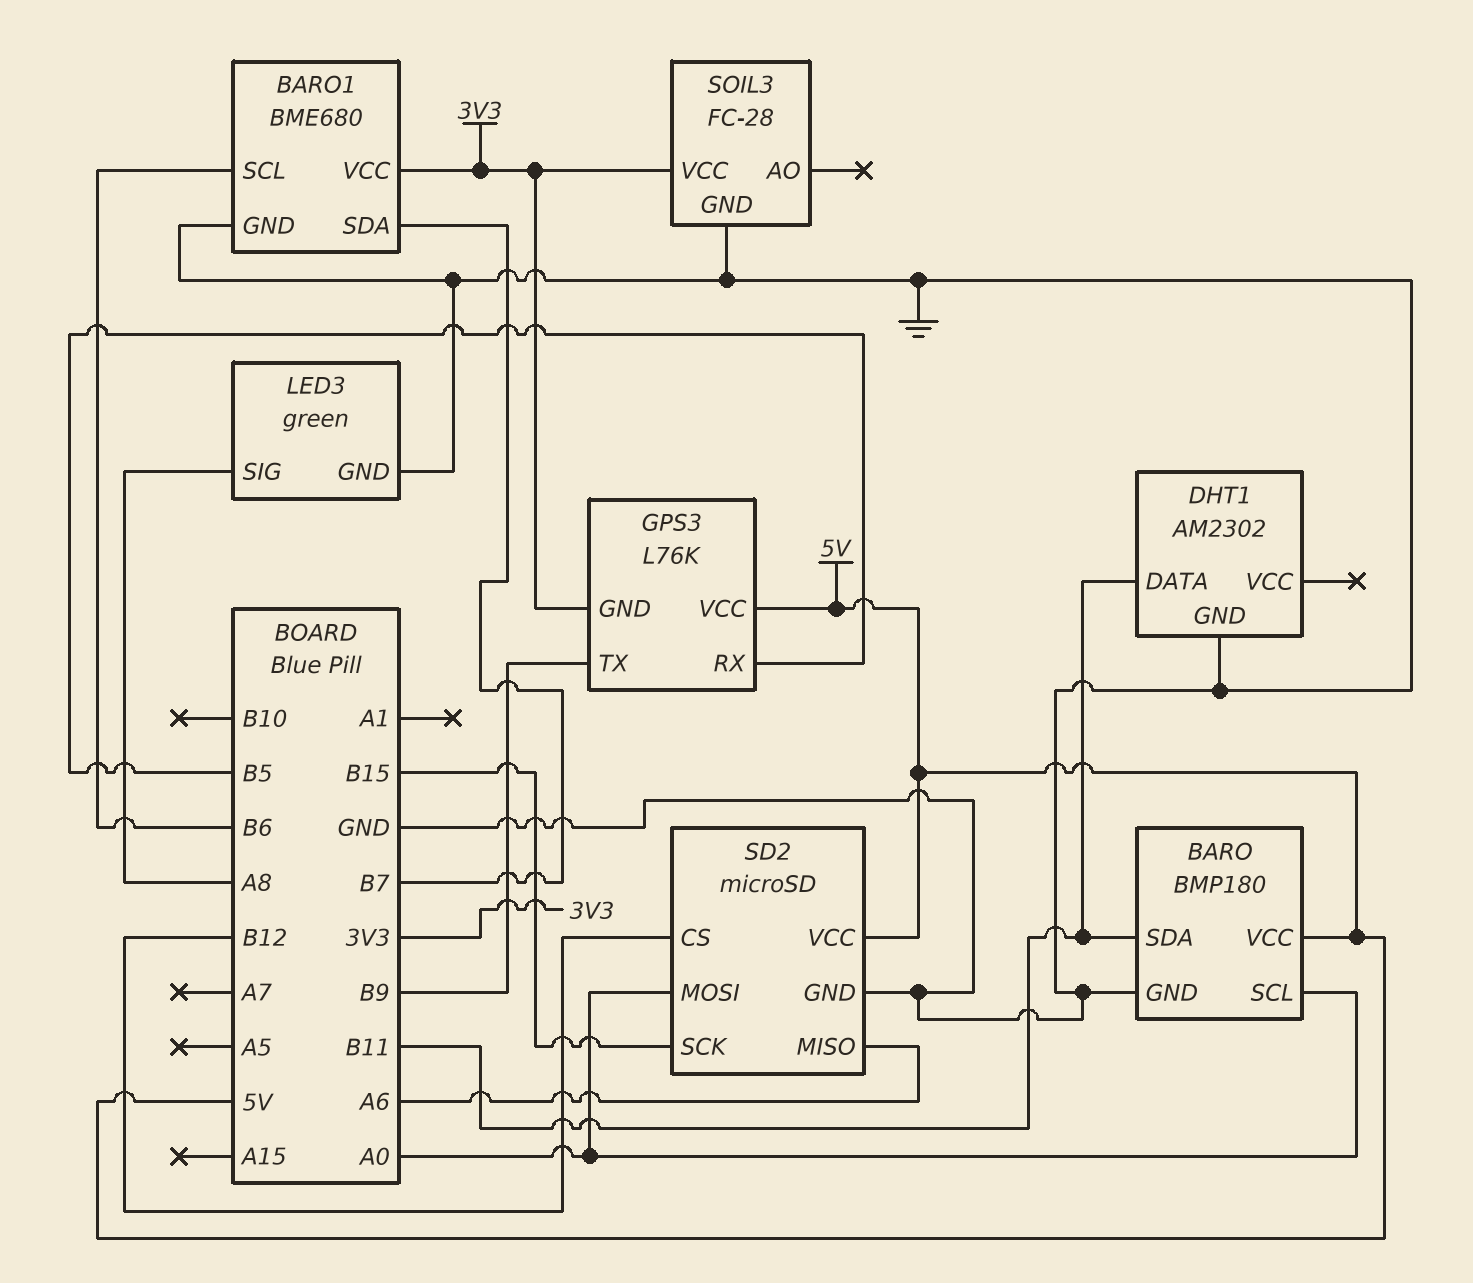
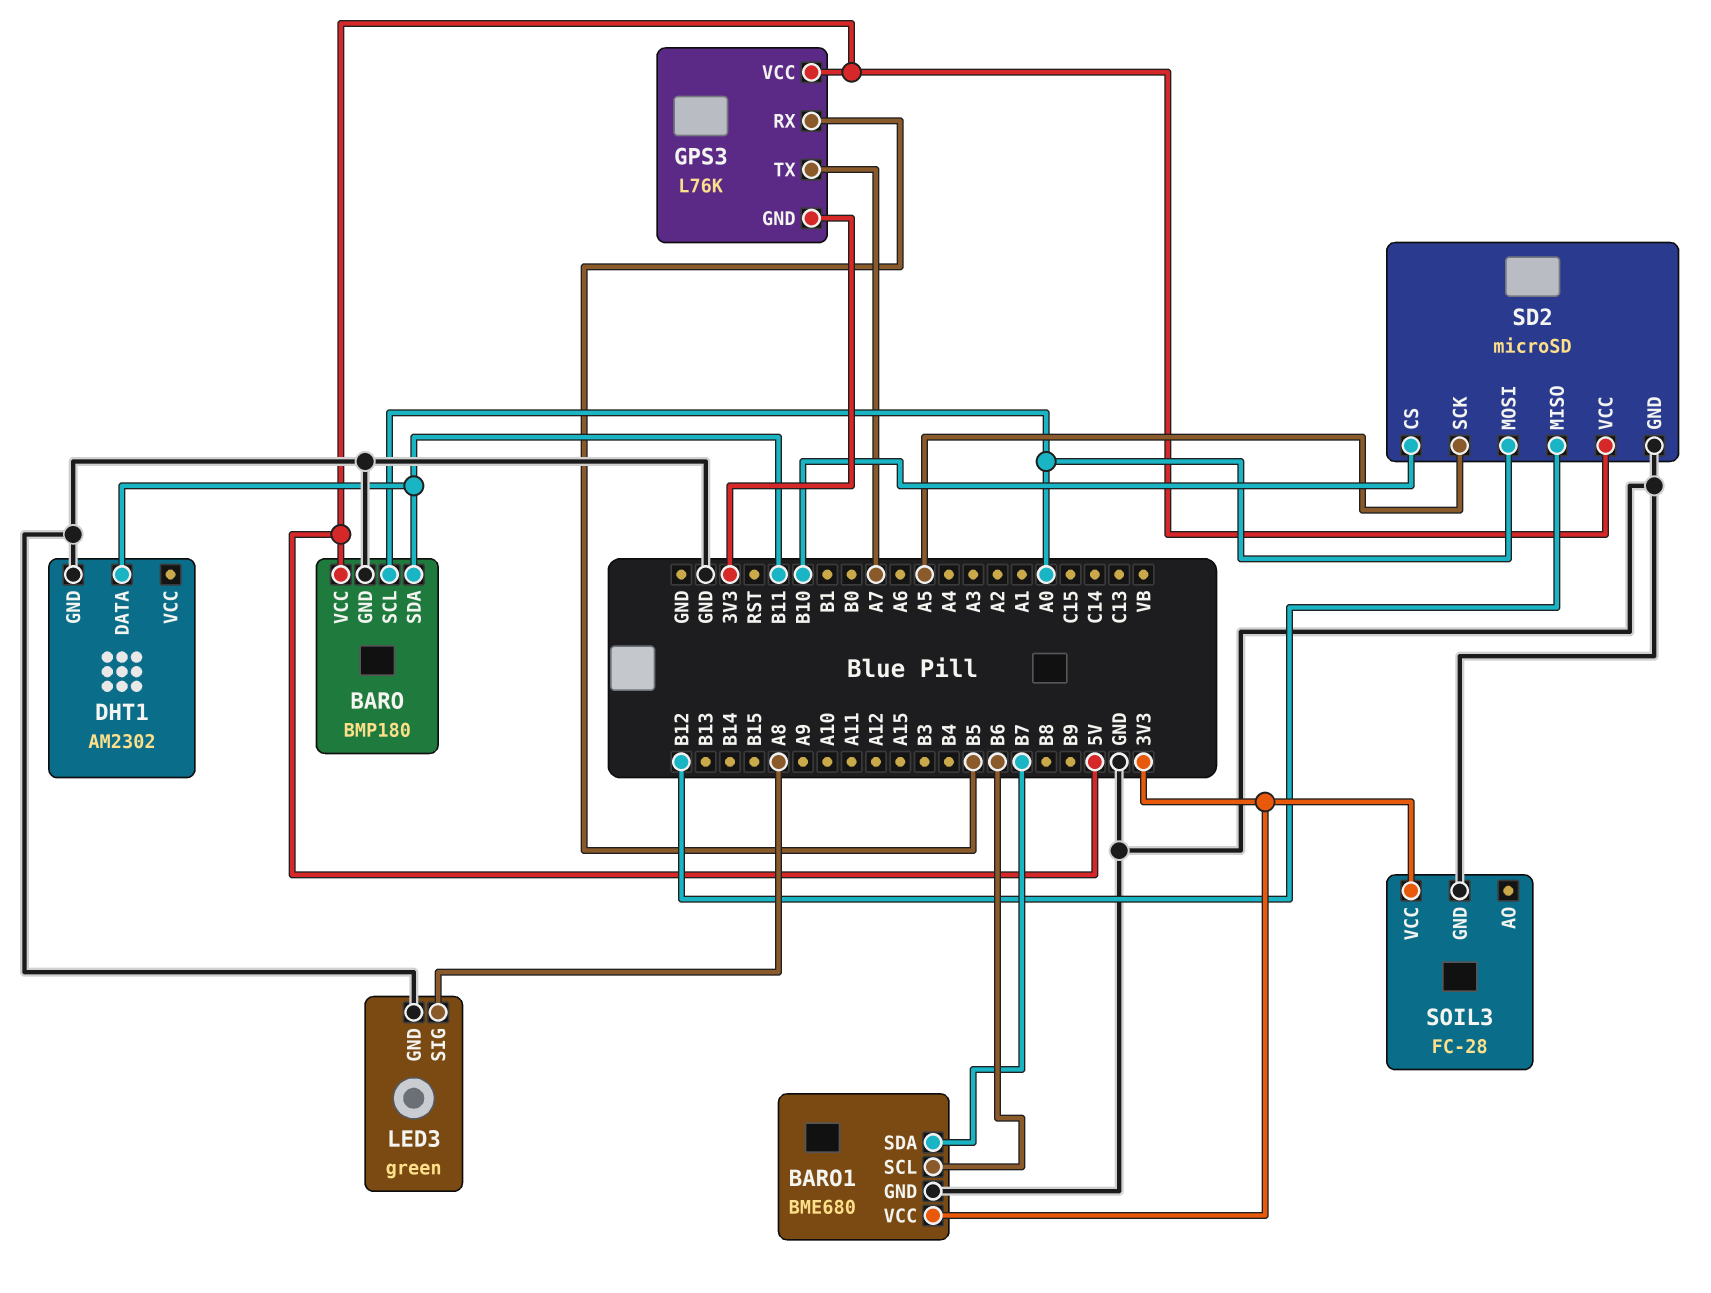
GPS3 pin TX: B9 -> A7
SD2 pin CS: B12 -> B10
SD2 pin MISO: A6 -> B12
SD2 pin SCK: B15 -> A5

